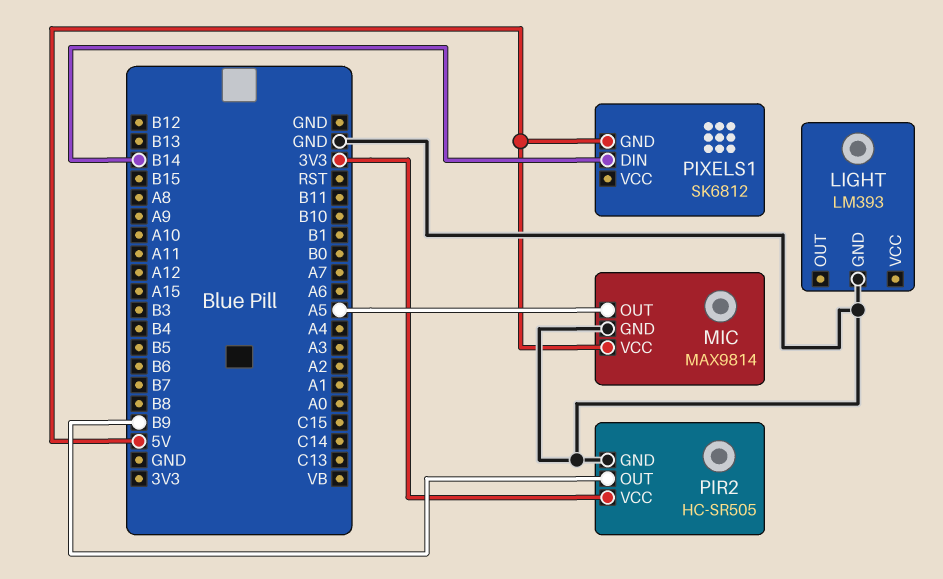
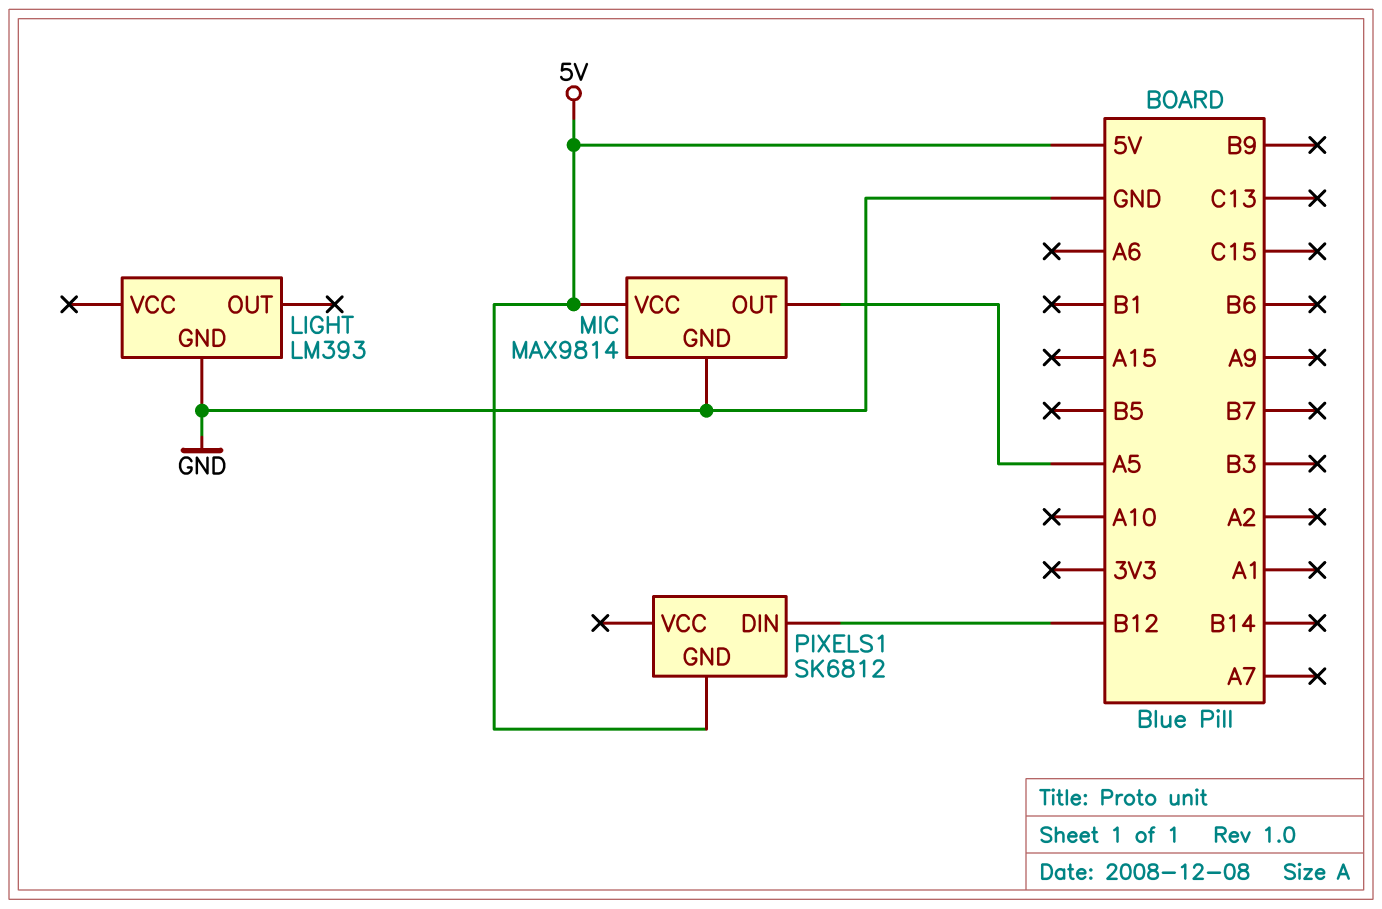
PIR2: HC-SR505 -> none
PIR2 pin GND: GND -> none
PIR2 pin OUT: B9 -> none
PIR2 pin VCC: 3V3 -> none
PIXELS1 pin DIN: B14 -> B12

